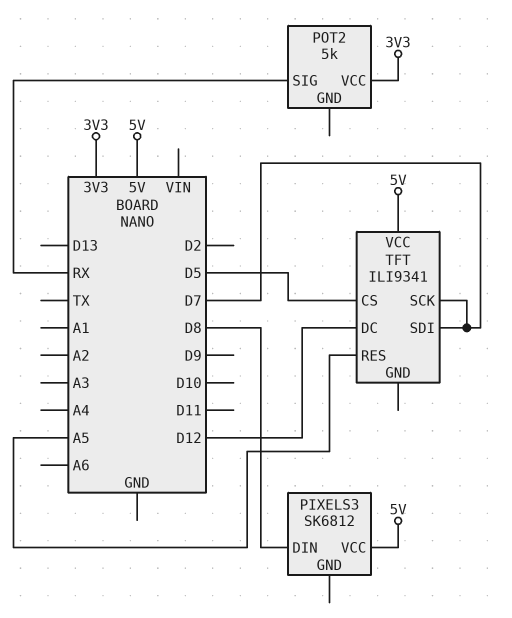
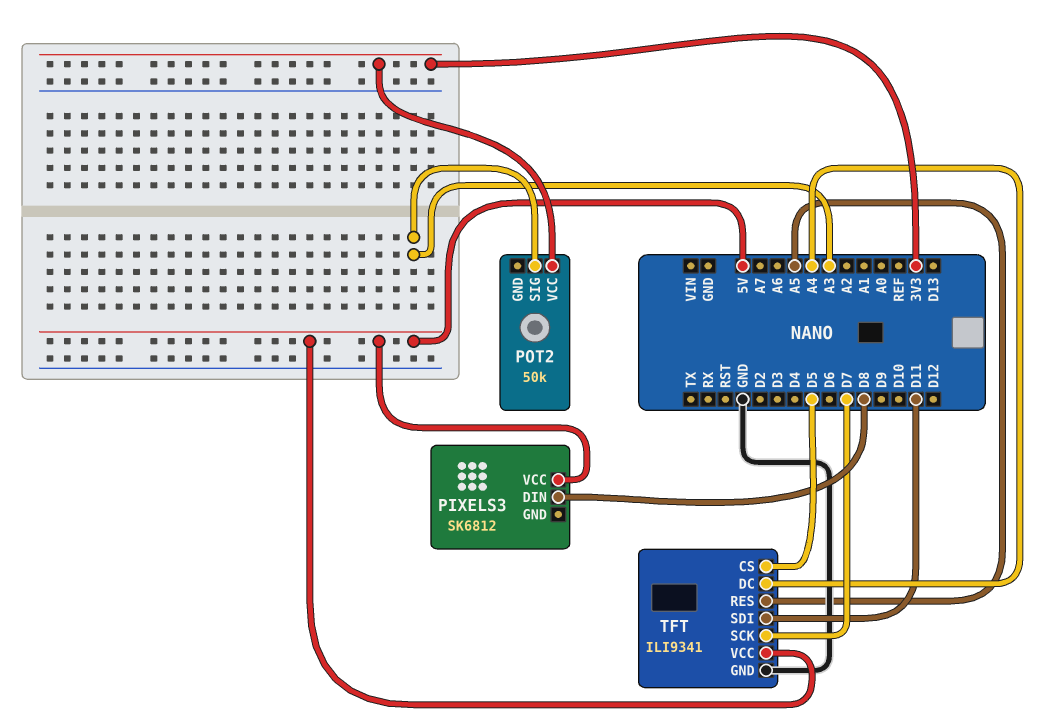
POT2: 5k -> 50k
POT2 pin SIG: RX -> A3
TFT pin DC: D12 -> A4
TFT pin GND: none -> GND
TFT pin SDI: D7 -> D11

